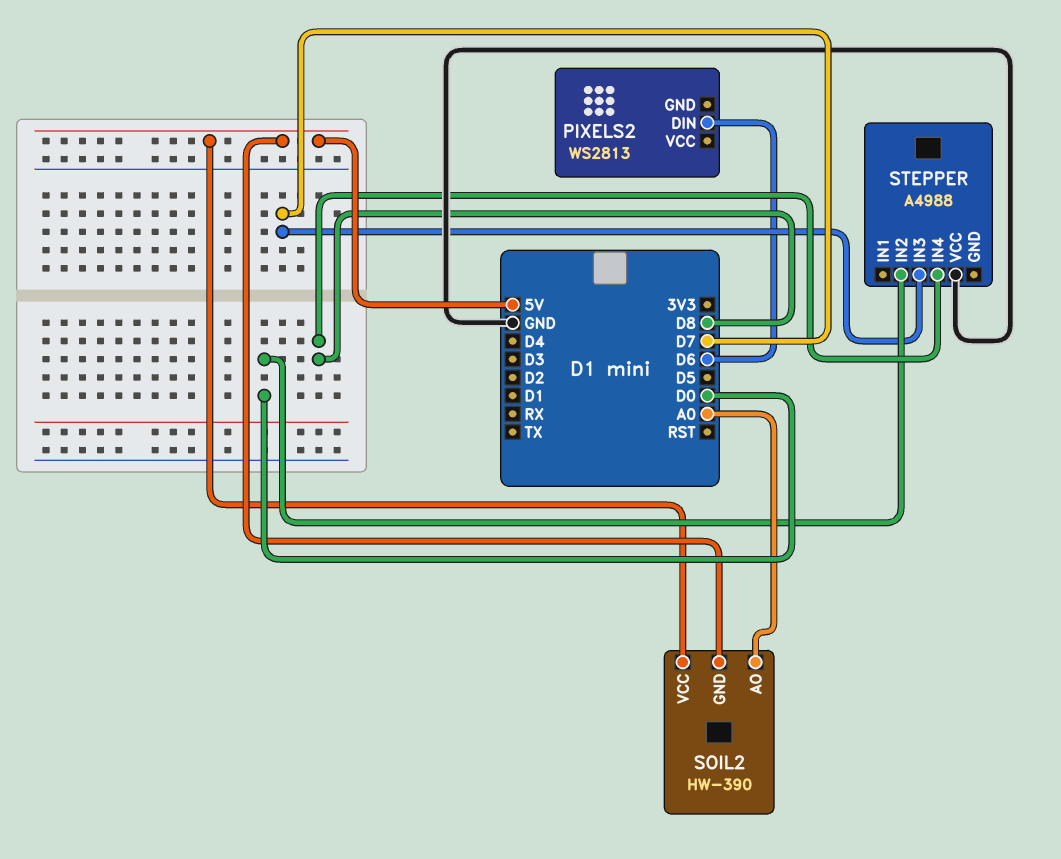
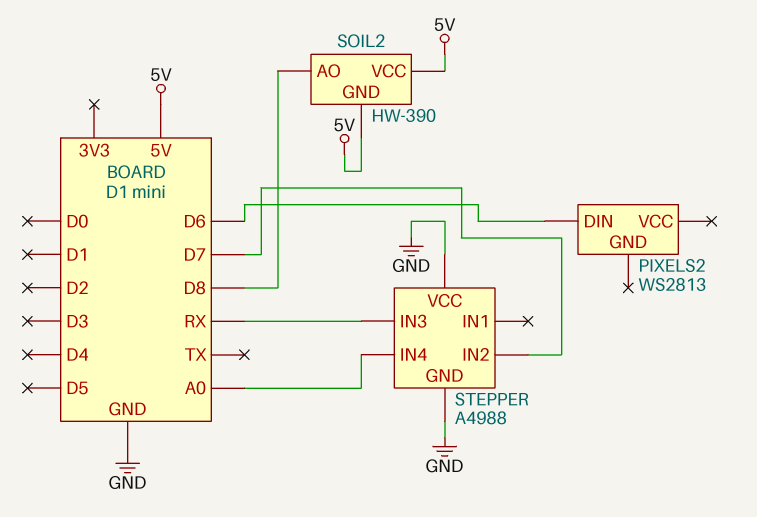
SOIL2 pin AO: A0 -> D8
STEPPER pin GND: none -> GND
STEPPER pin IN2: D0 -> D7
STEPPER pin IN3: D7 -> RX
STEPPER pin IN4: D8 -> A0

